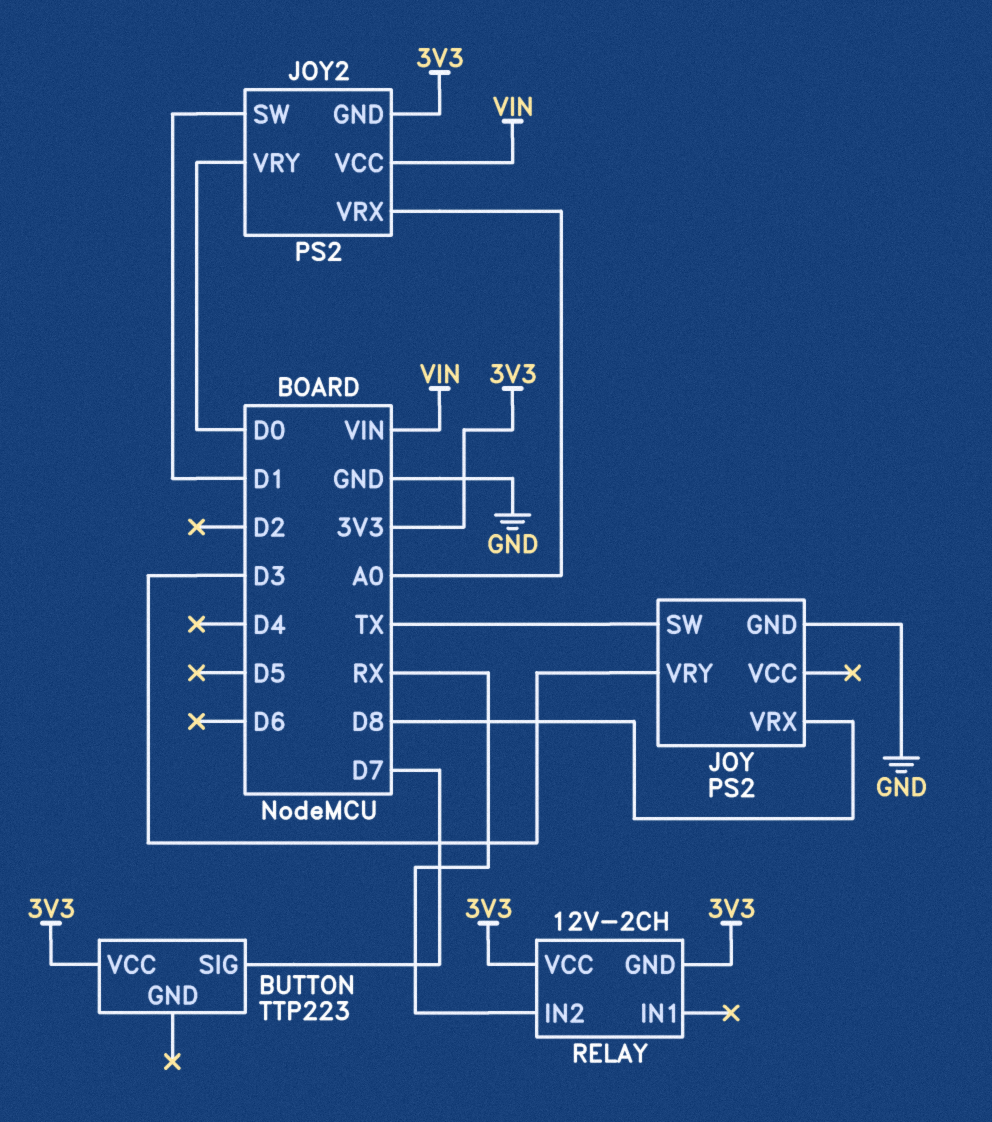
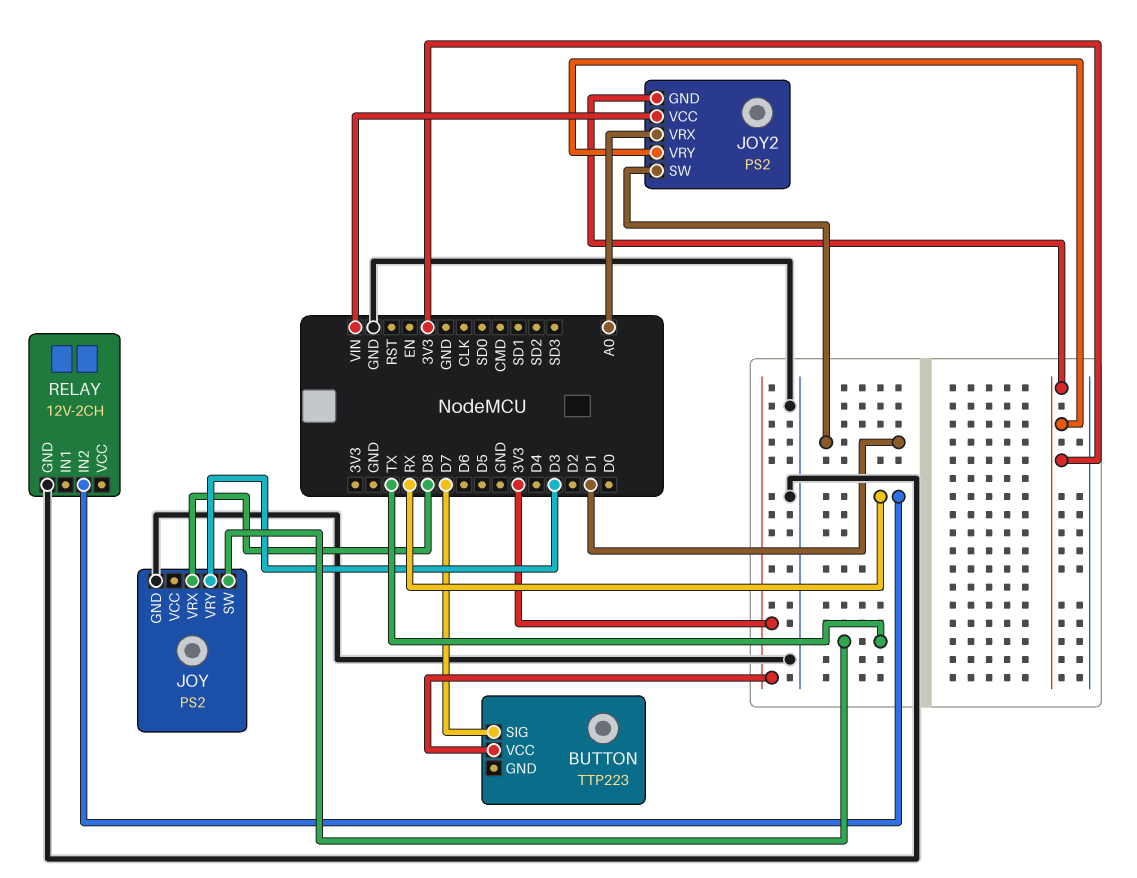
JOY2 pin VRY: D0 -> 3V3
RELAY pin GND: 3V3 -> GND
RELAY pin VCC: 3V3 -> none

